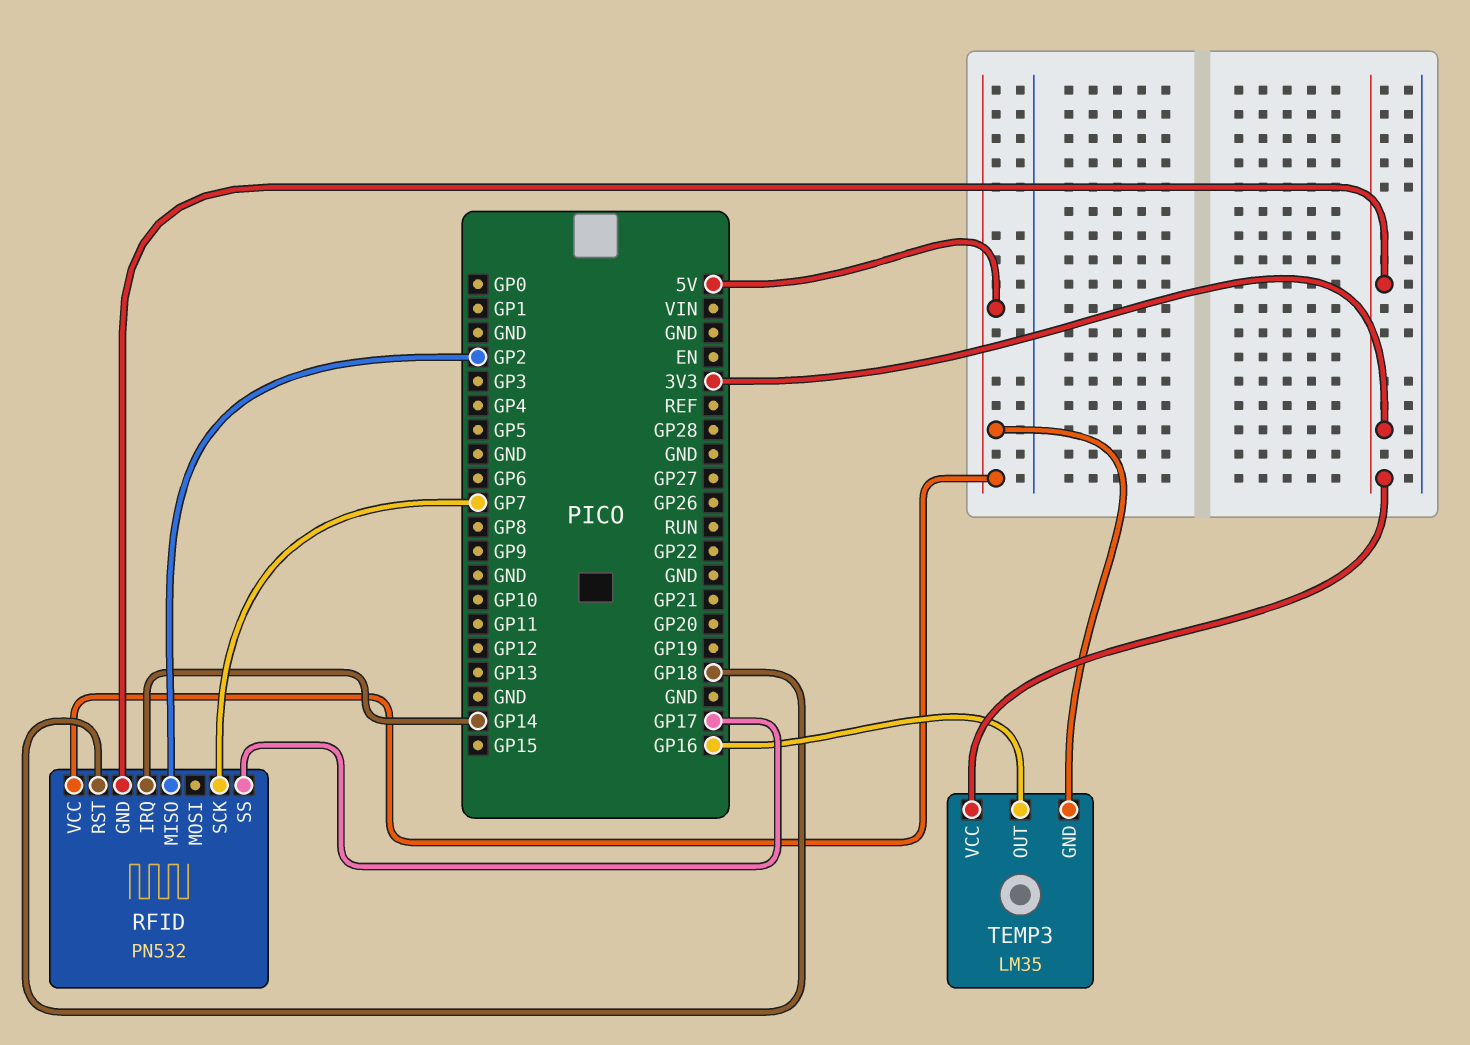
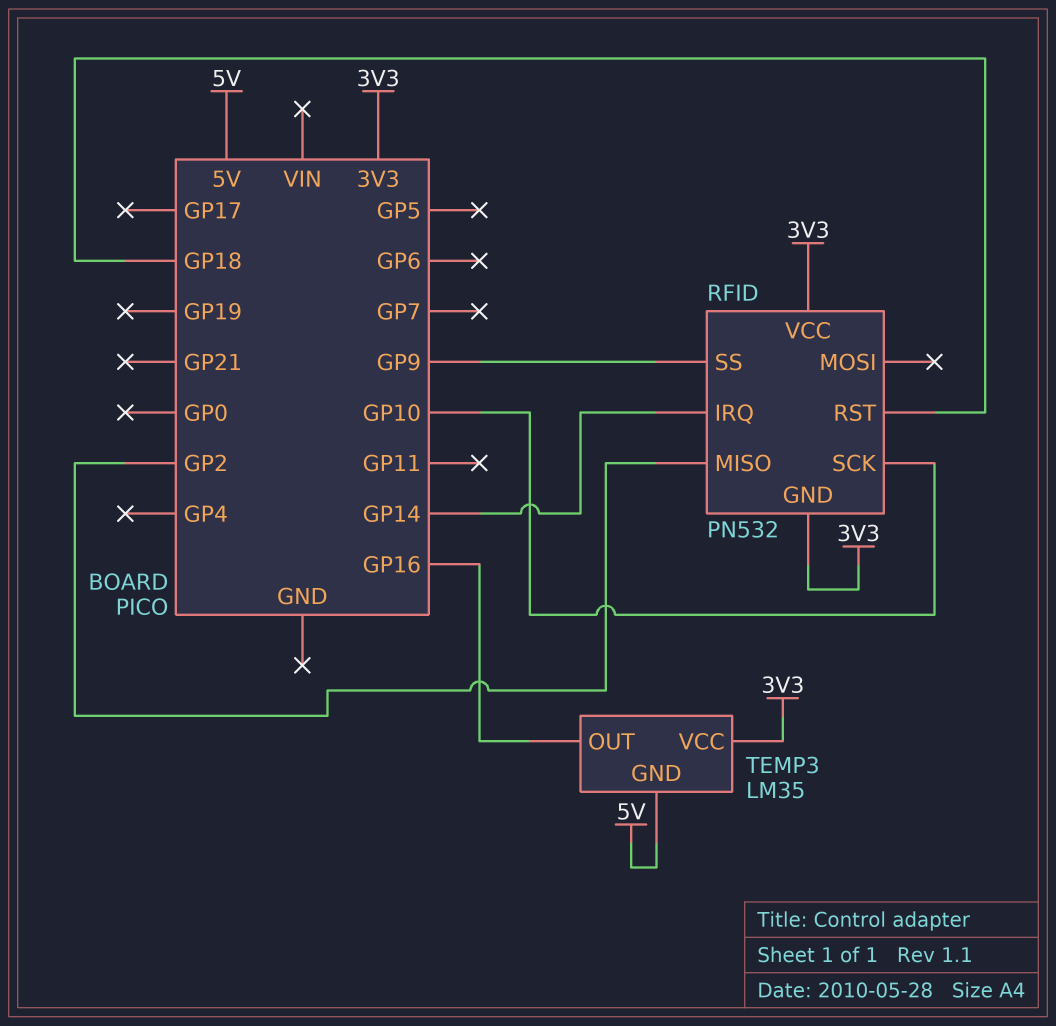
RFID pin SCK: GP7 -> GP10
RFID pin SS: GP17 -> GP9
RFID pin VCC: 5V -> 3V3

